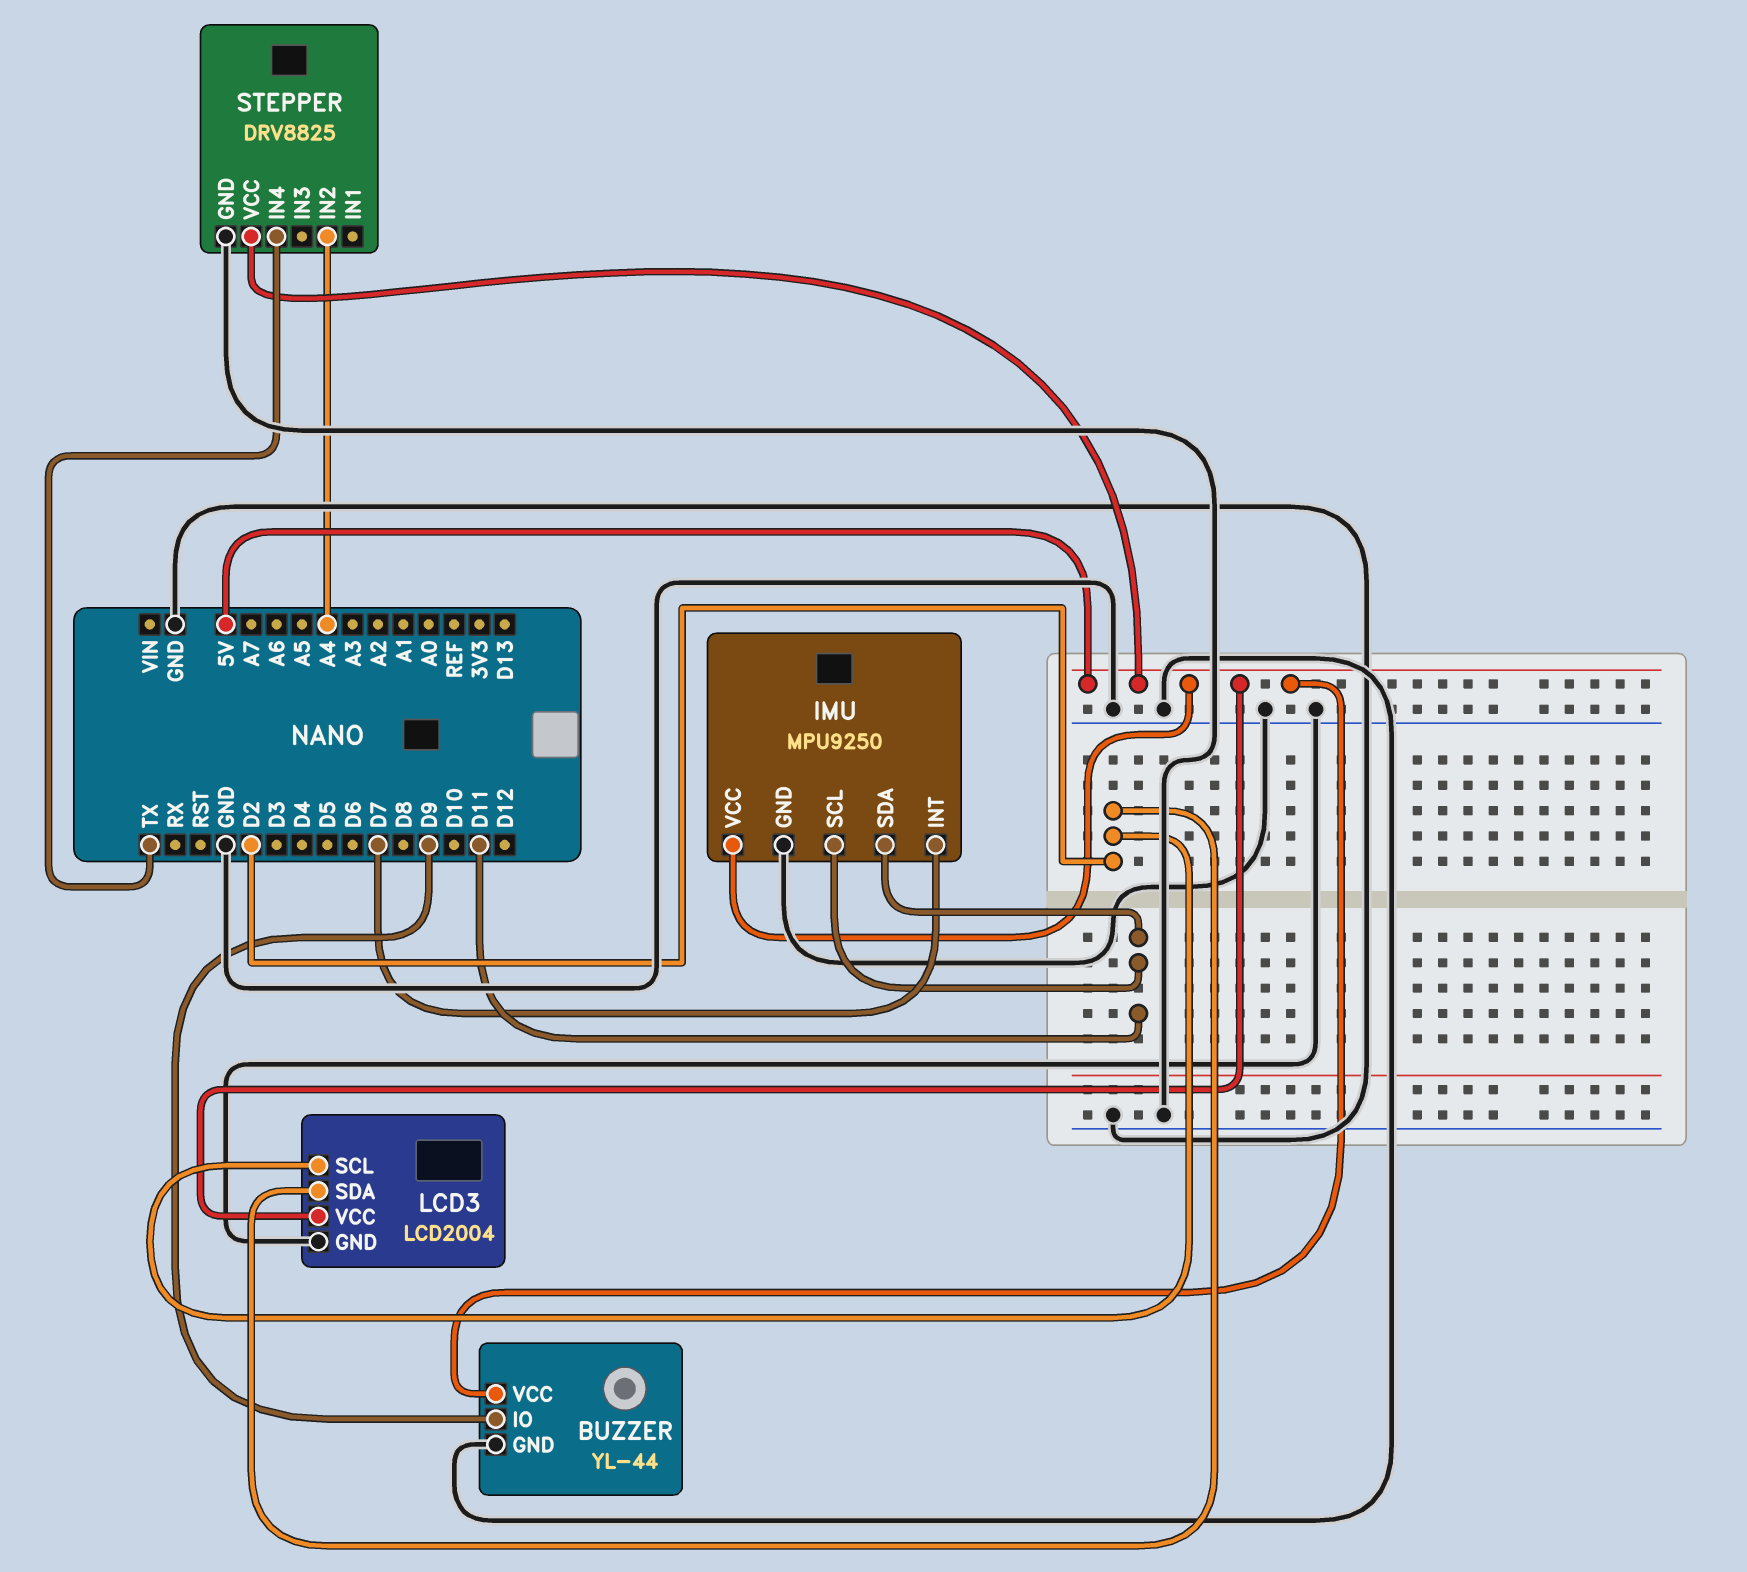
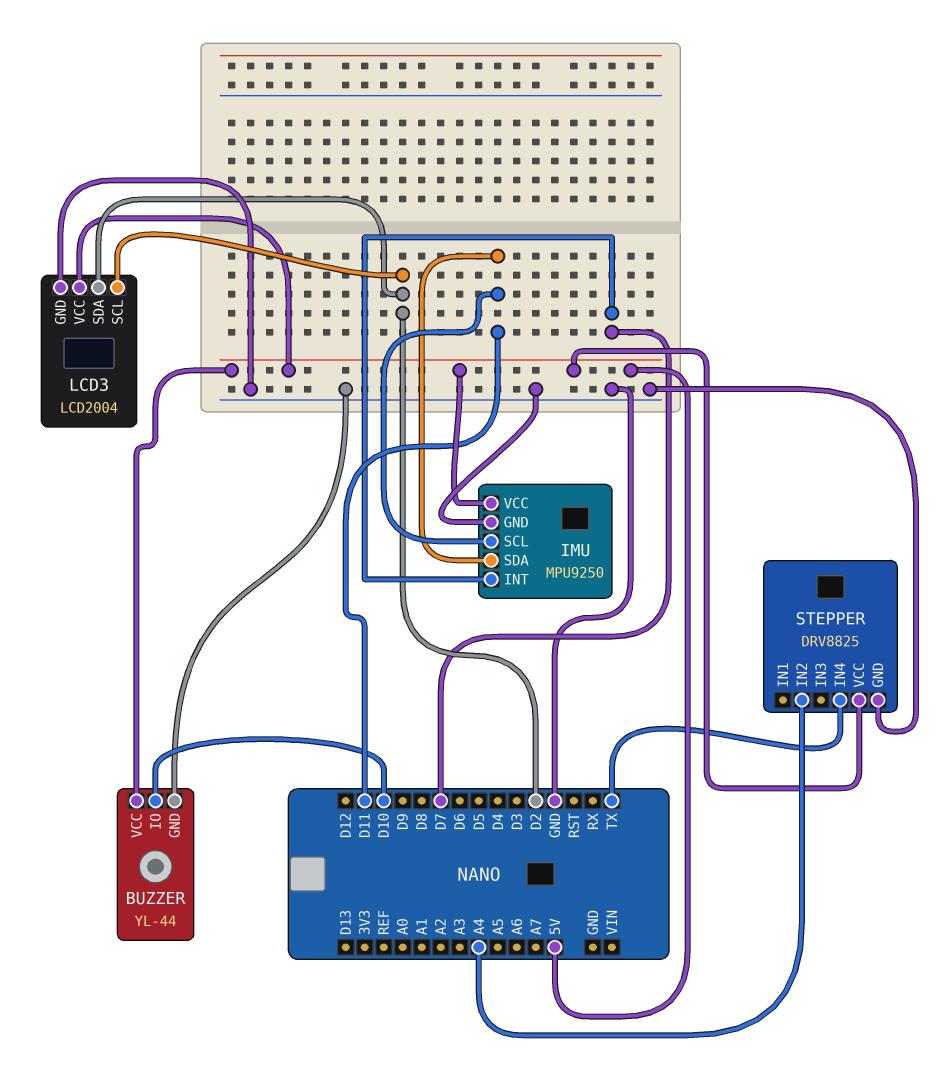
BUZZER pin IO: D9 -> D10

